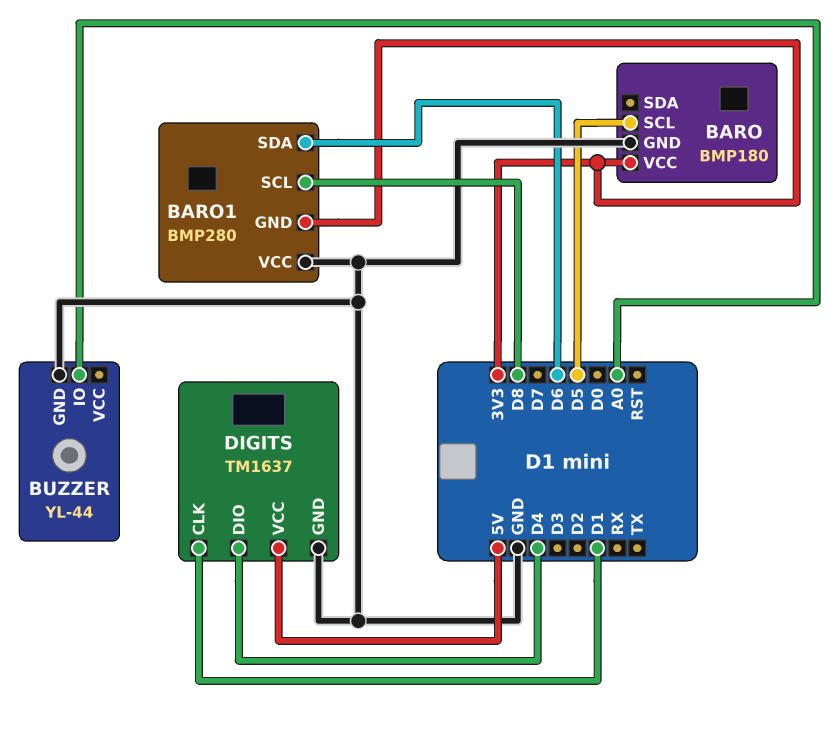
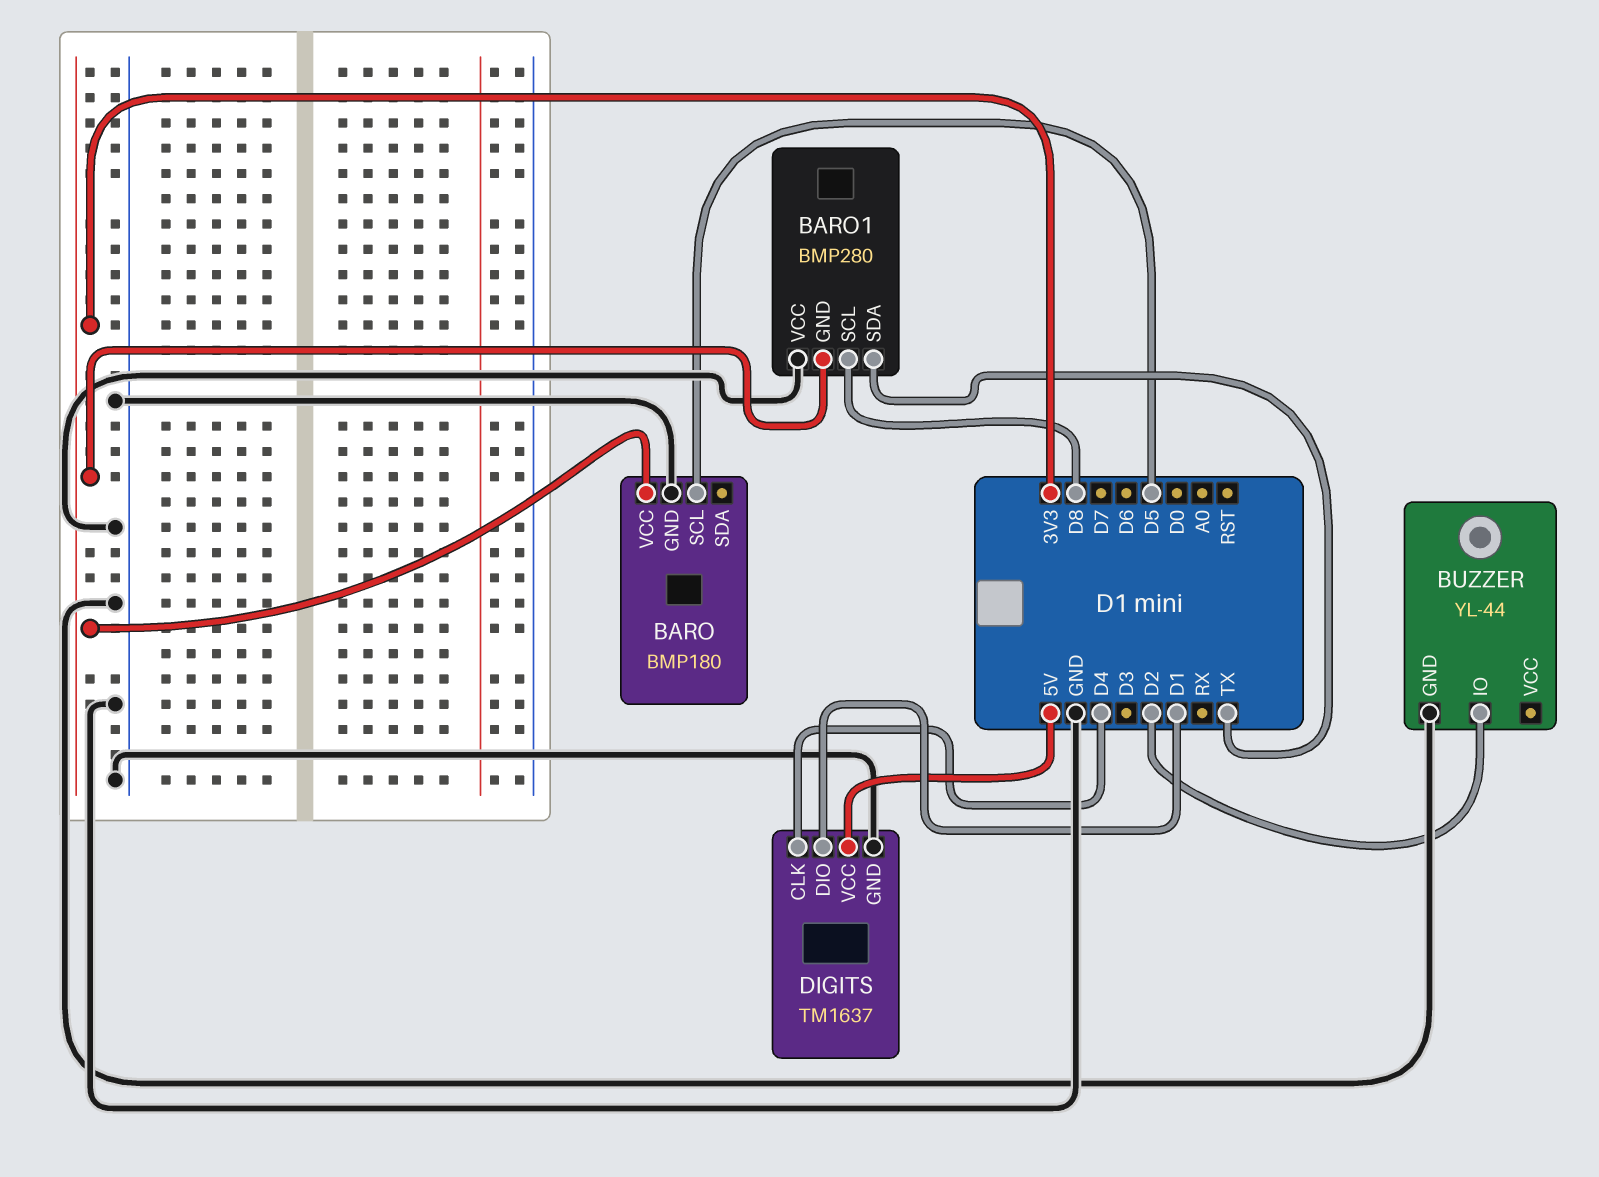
BARO1 pin SDA: D6 -> TX
BUZZER pin IO: A0 -> D2
DIGITS pin CLK: D1 -> D4
DIGITS pin DIO: D4 -> D1

